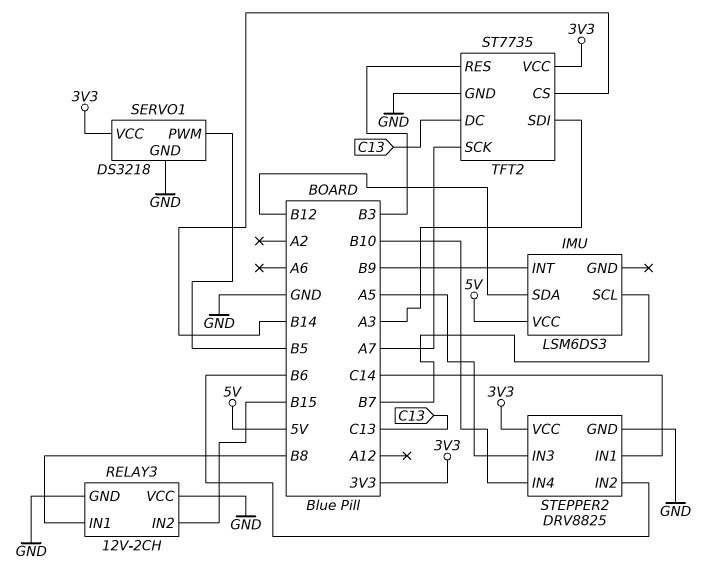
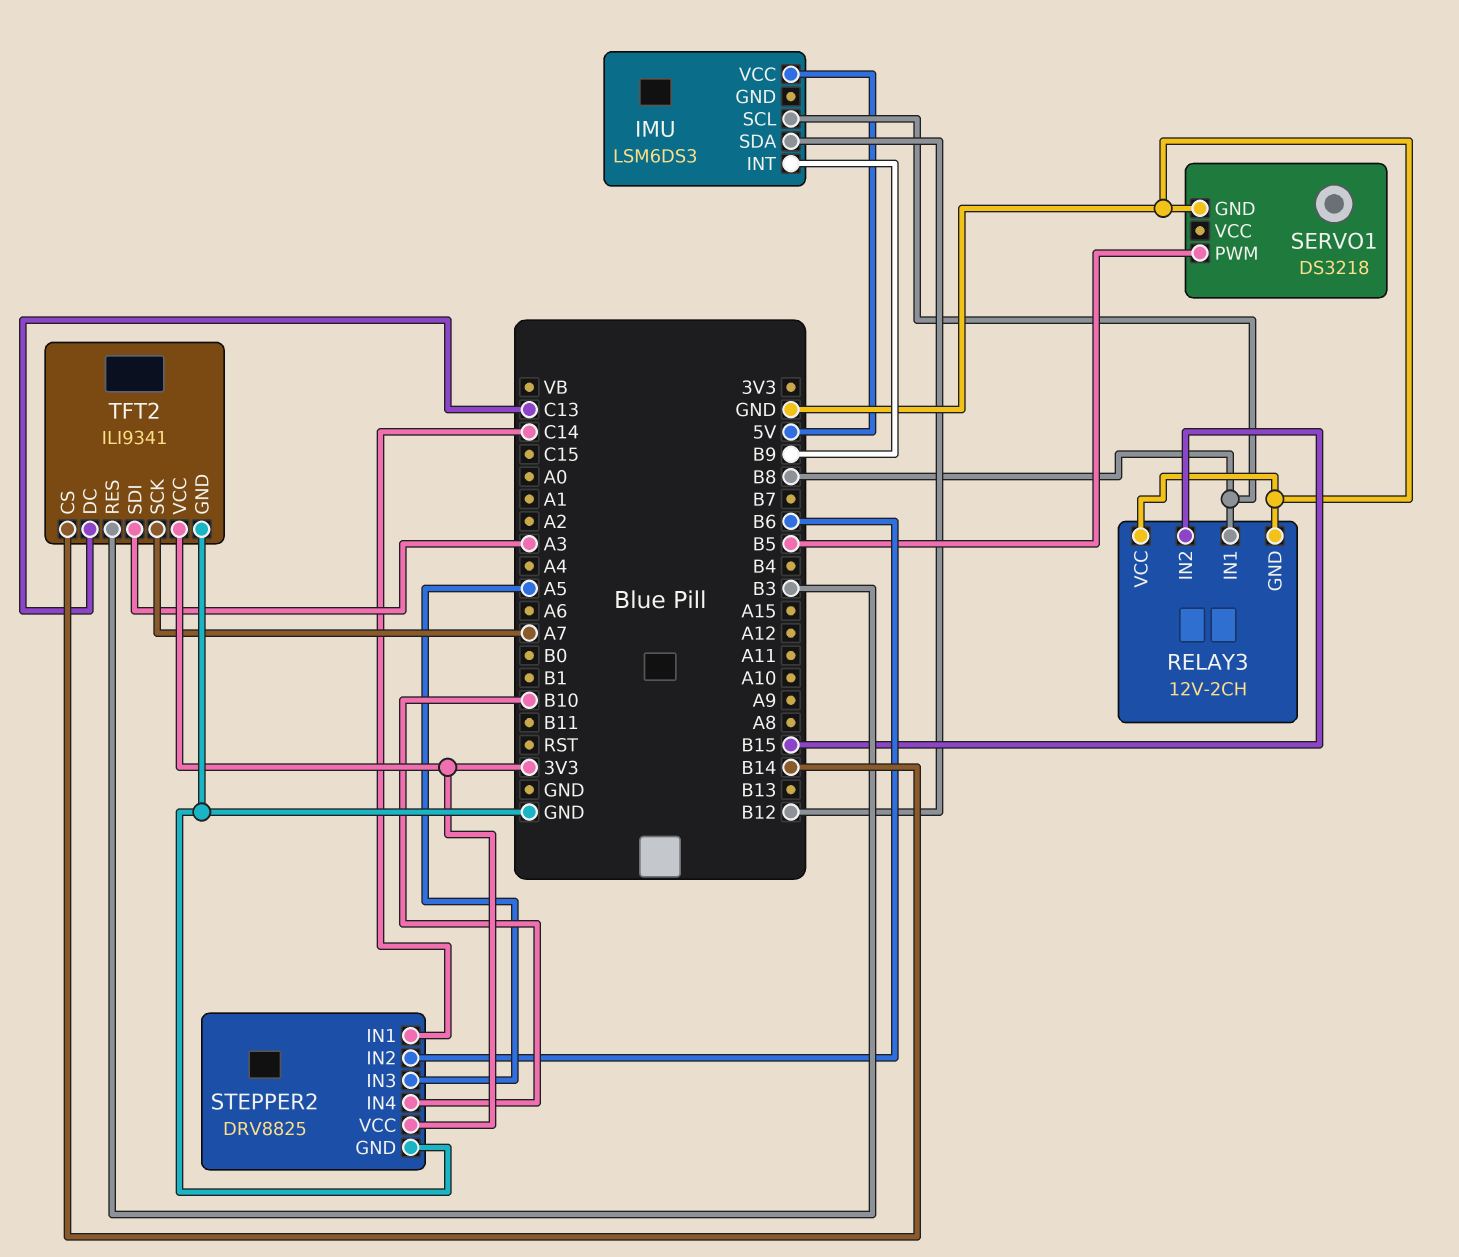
IMU pin SCL: B7 -> B8
SERVO1 pin VCC: 3V3 -> none
TFT2: ST7735 -> ILI9341

